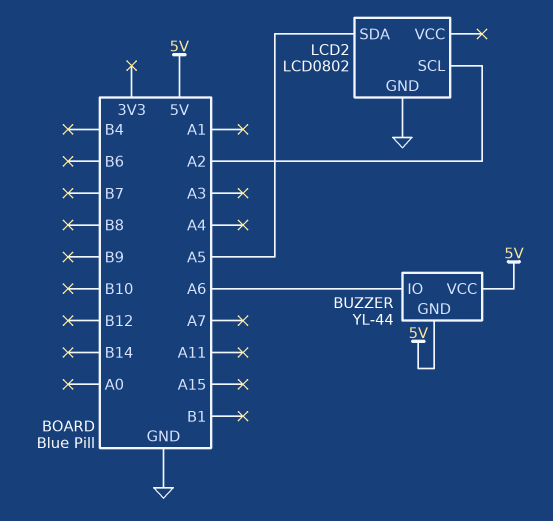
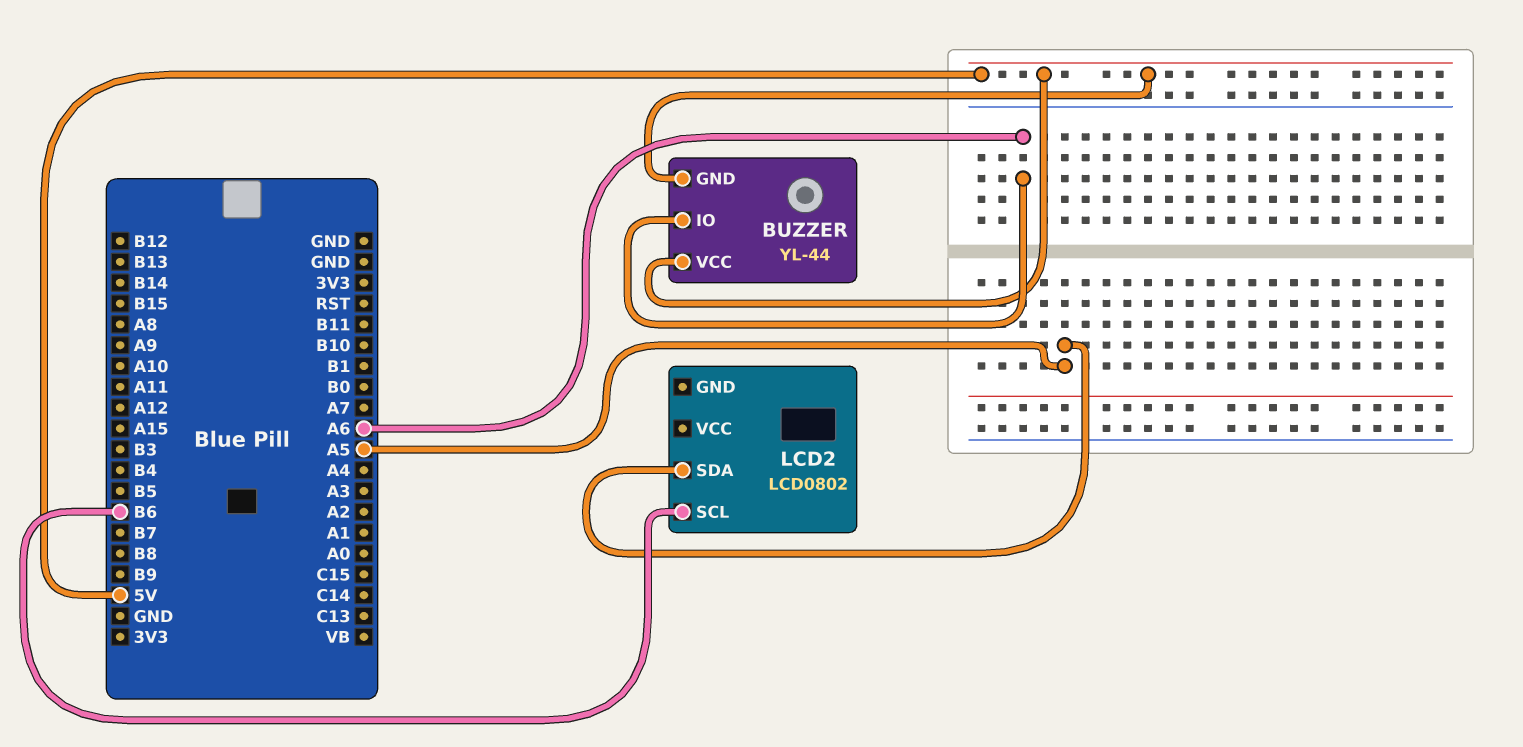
LCD2 pin GND: GND -> none
LCD2 pin SCL: A2 -> B6

